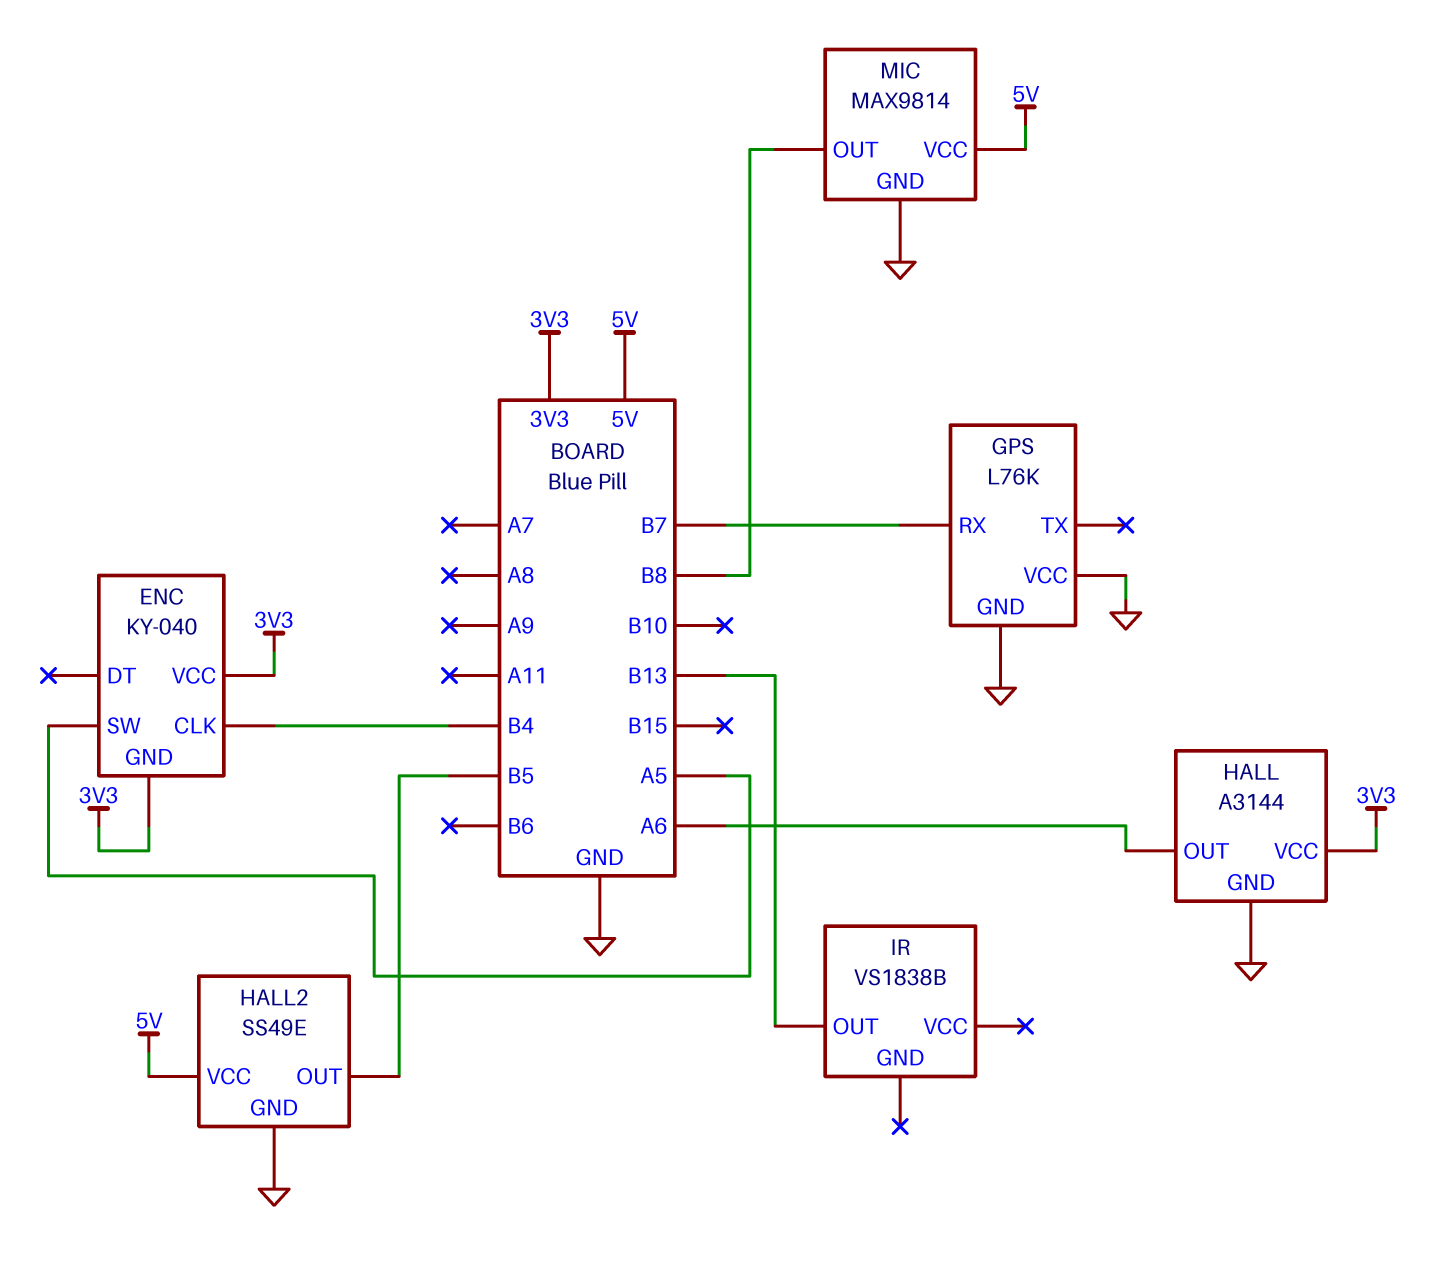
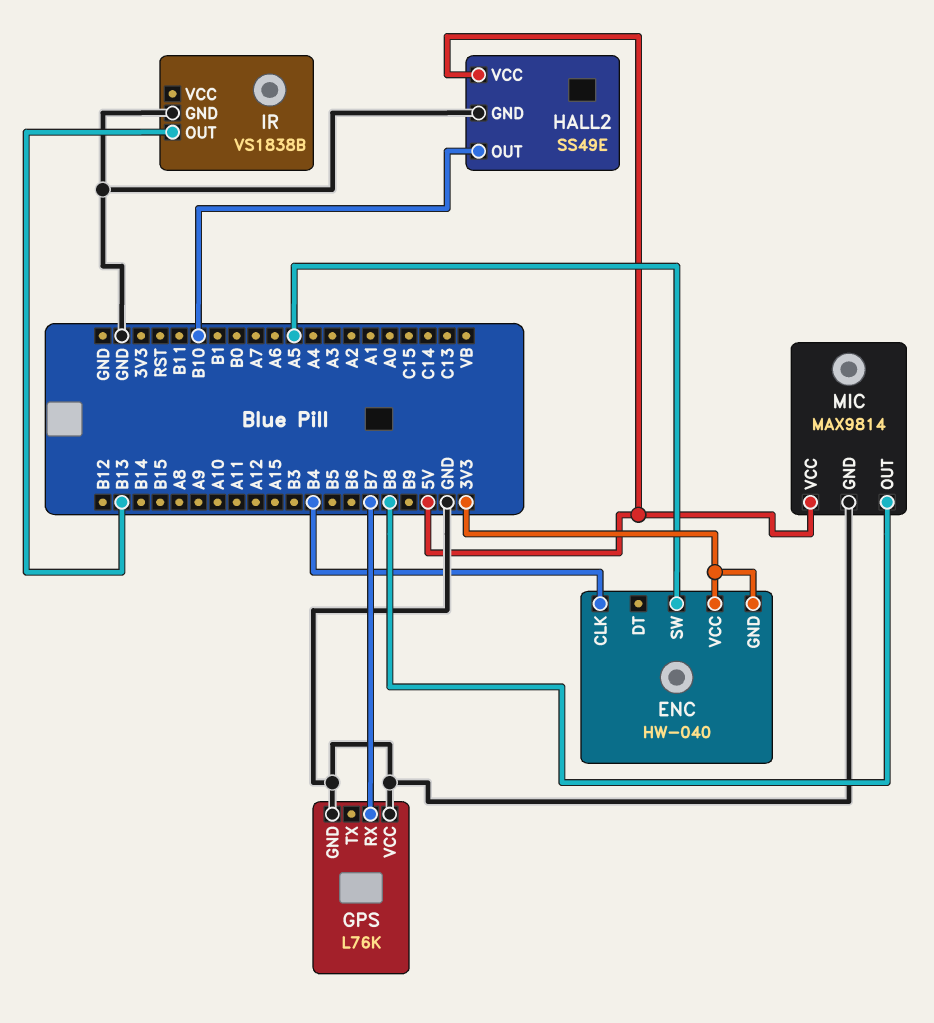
ENC: KY-040 -> HW-040
HALL: A3144 -> none
HALL pin GND: GND -> none
HALL pin OUT: A6 -> none
HALL pin VCC: 3V3 -> none
HALL2 pin OUT: B5 -> B10
IR pin GND: none -> GND

